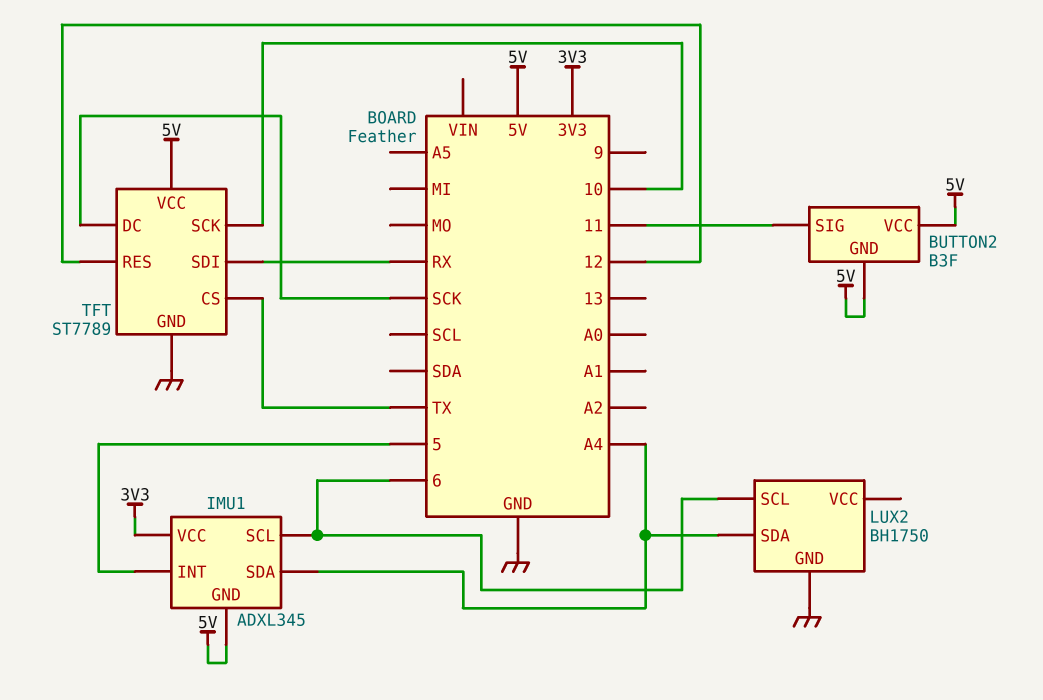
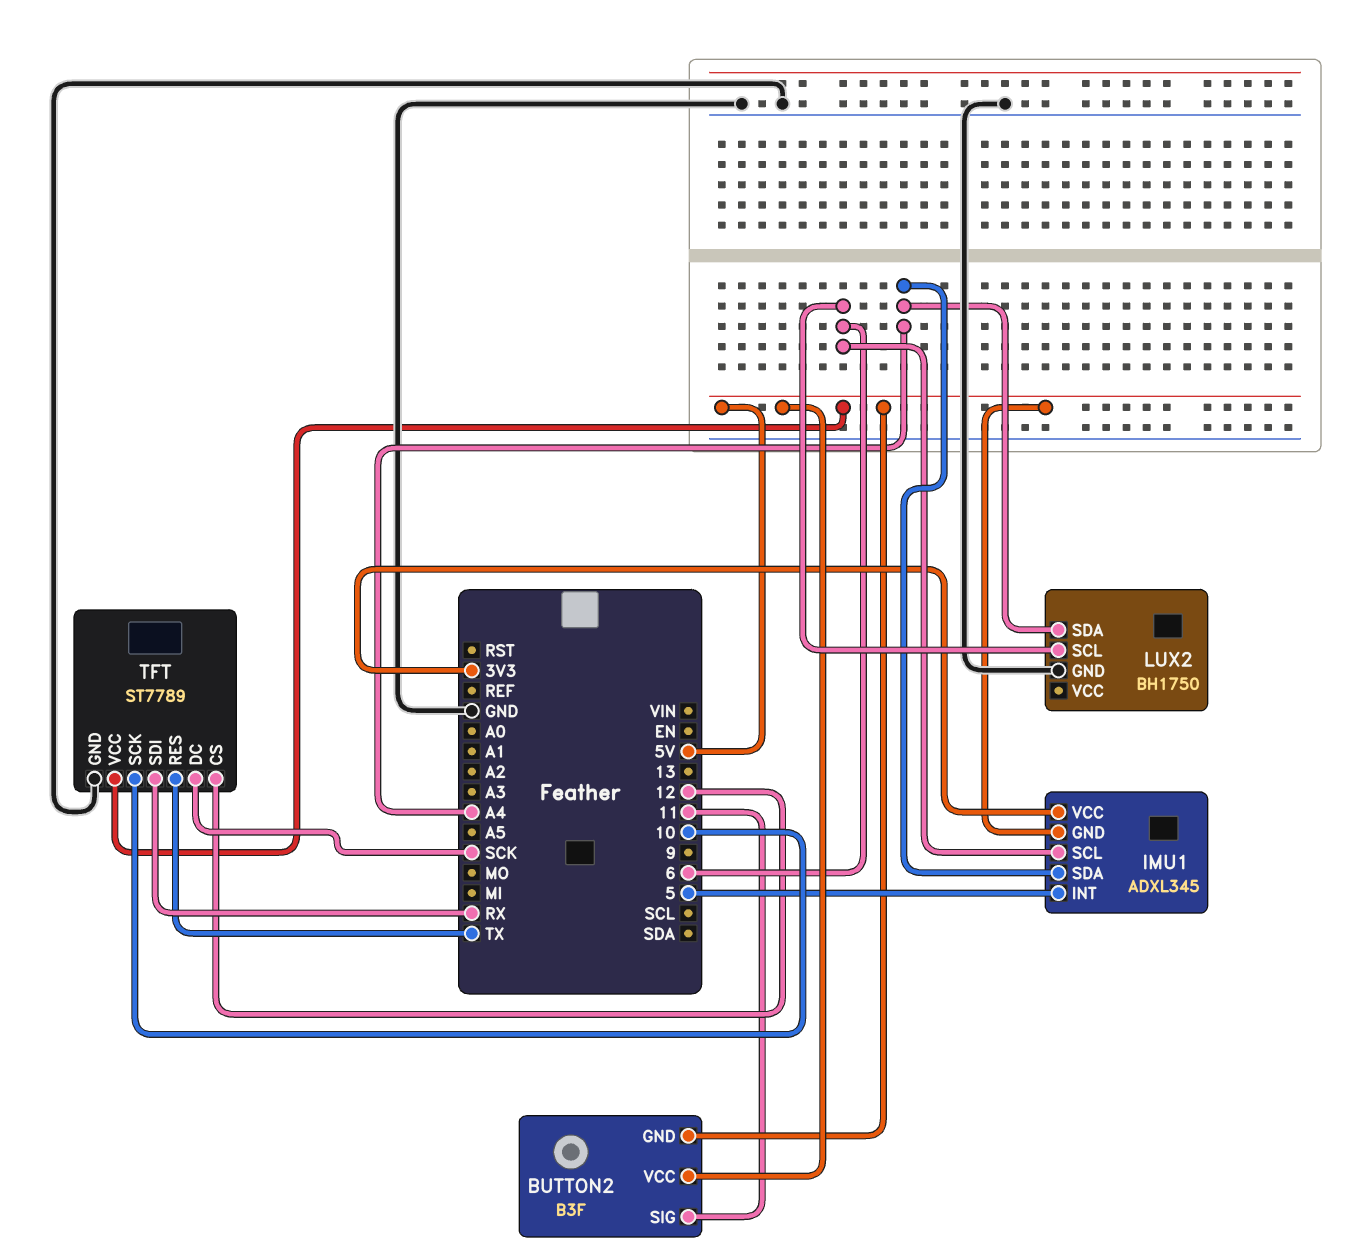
TFT pin CS: TX -> 12
TFT pin RES: 12 -> TX

